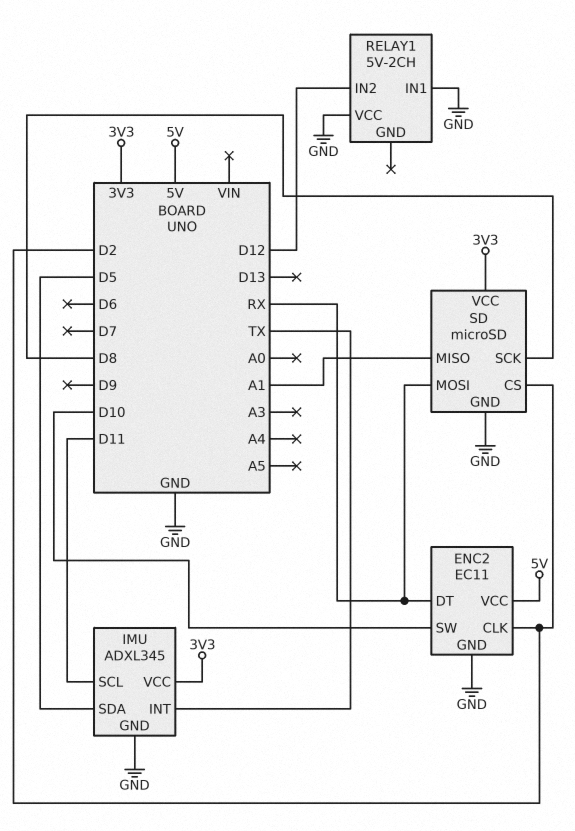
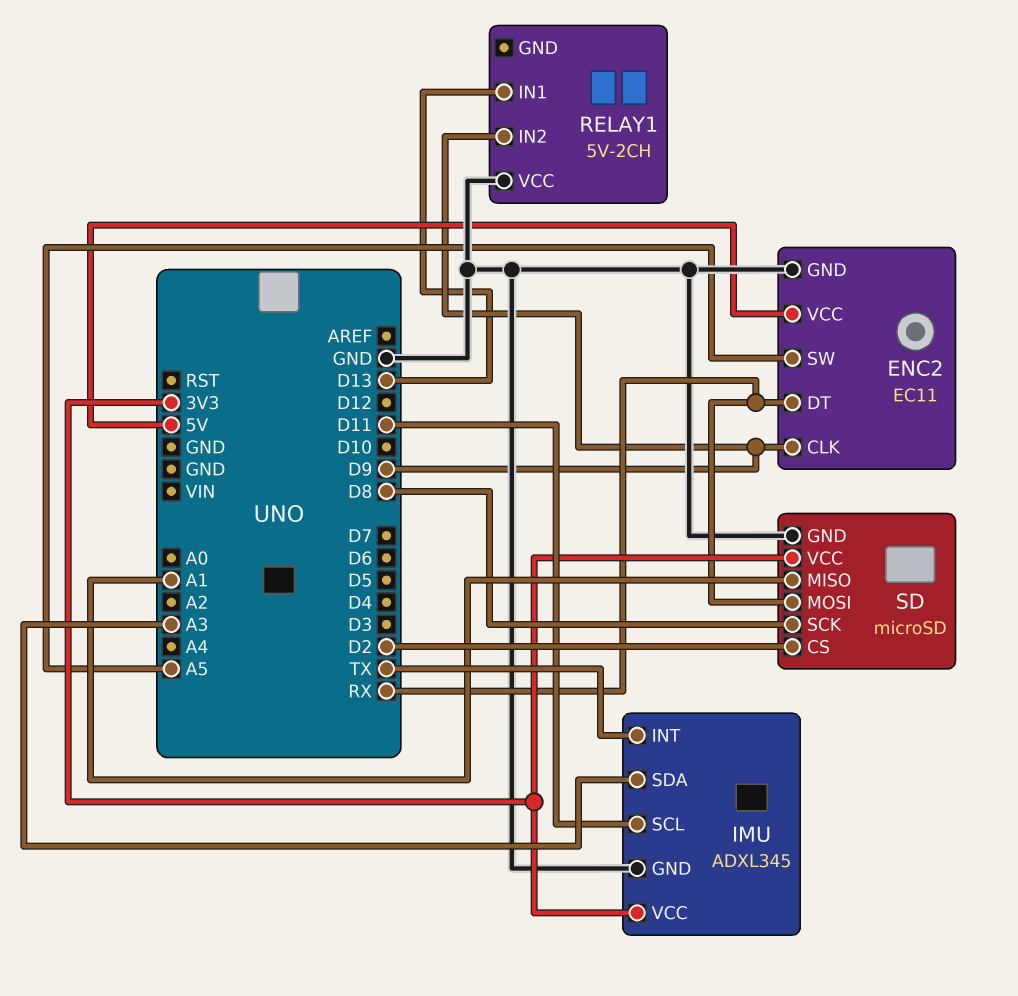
ENC2 pin CLK: D2 -> D9
ENC2 pin SW: D10 -> A5
IMU pin SDA: D5 -> A3
RELAY1 pin IN1: GND -> D13
RELAY1 pin IN2: D12 -> D9

